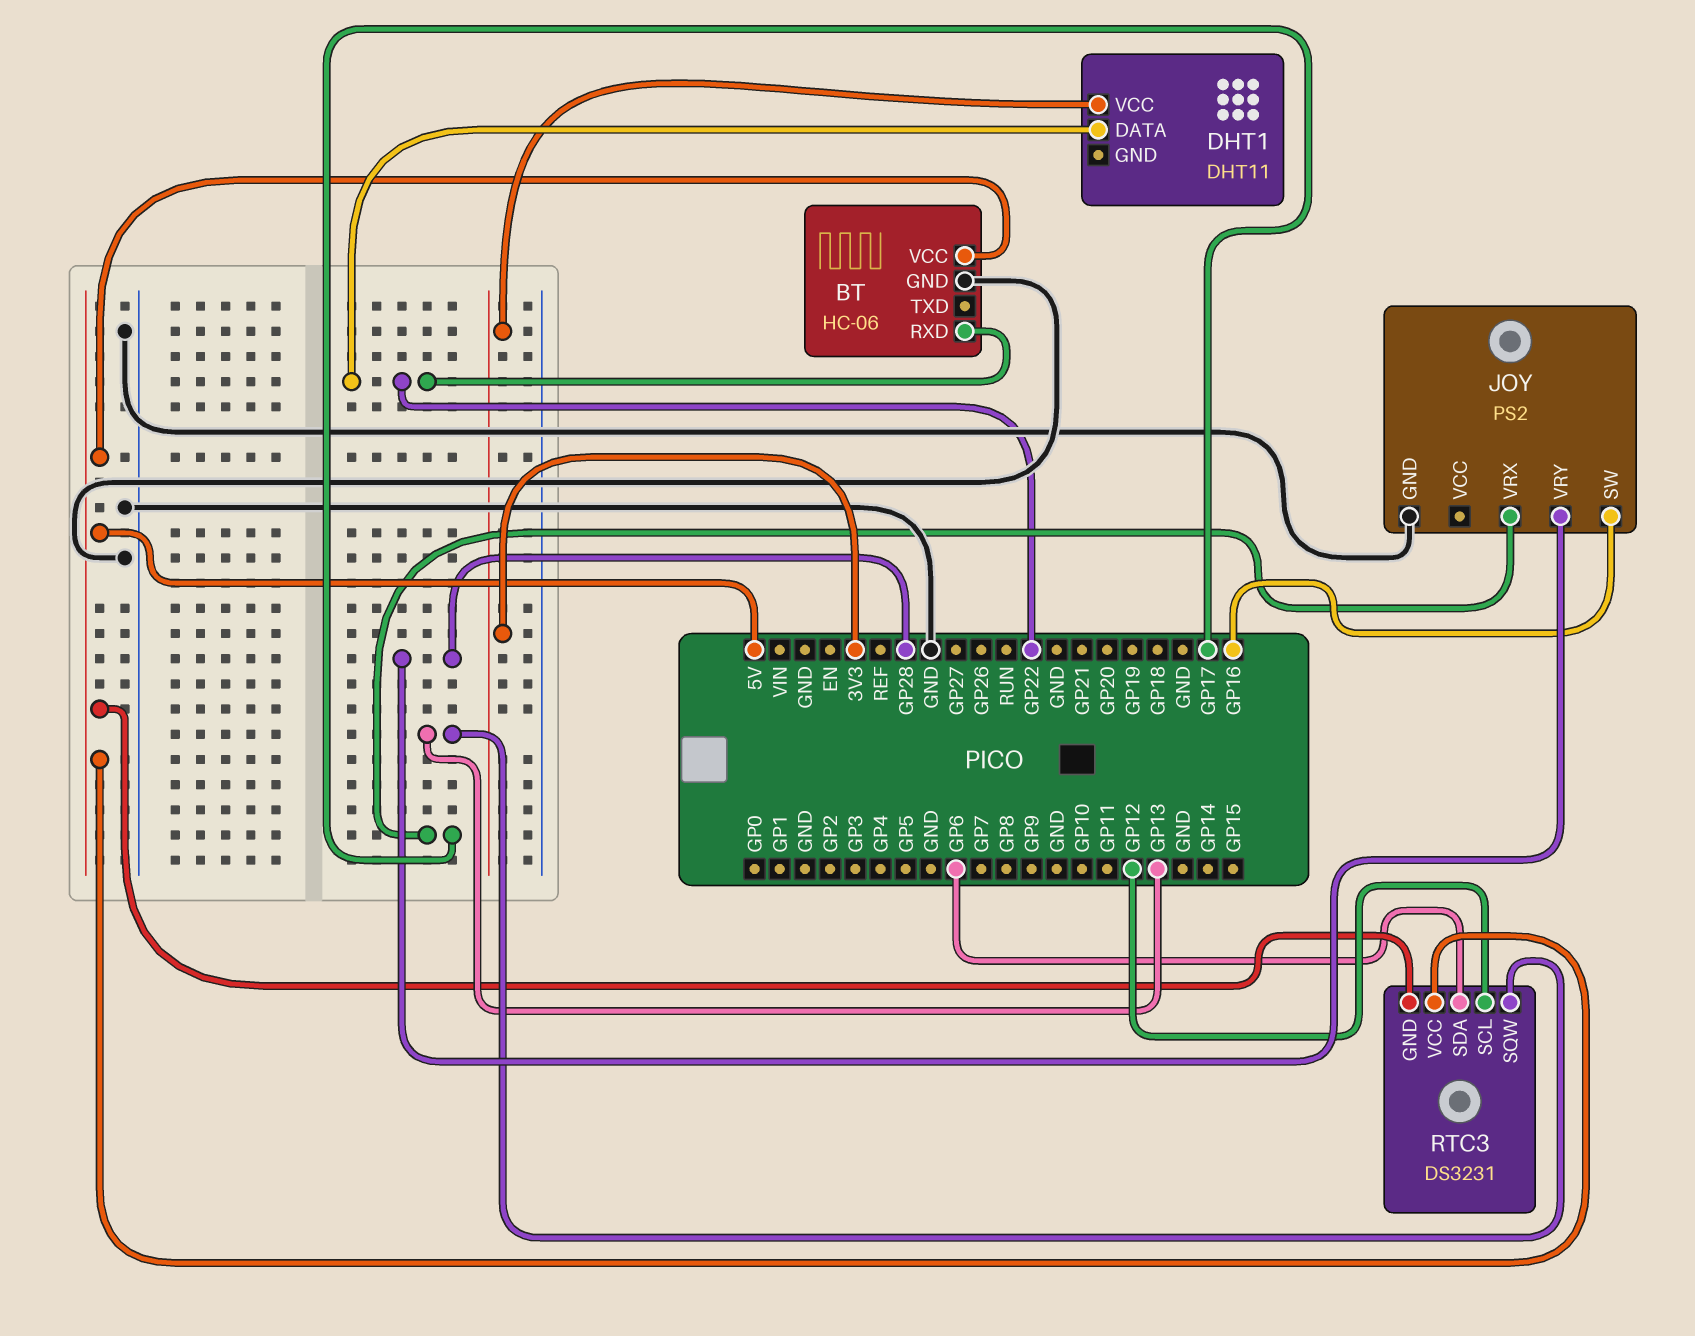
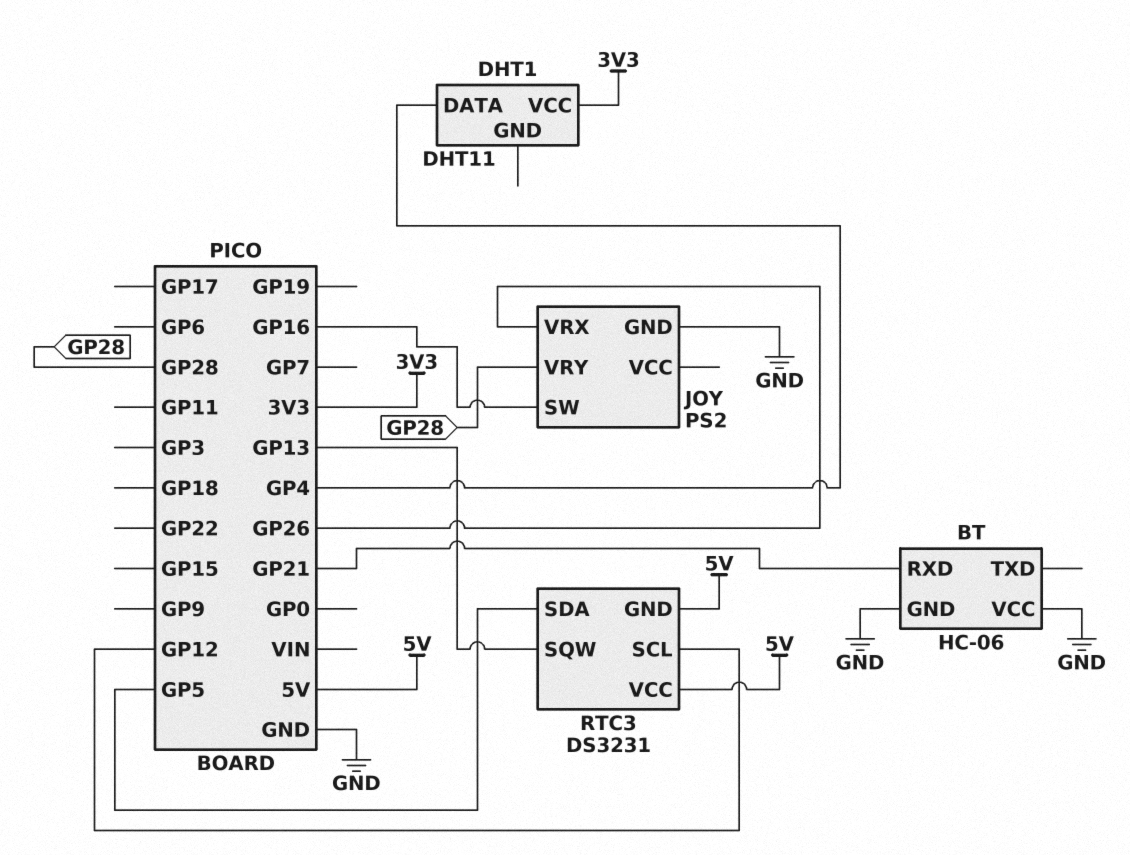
BT pin RXD: GP22 -> GP21
BT pin VCC: 5V -> GND
DHT1 pin DATA: GP22 -> GP4
JOY pin VRX: GP17 -> GP26
RTC3 pin SDA: GP6 -> GP5

